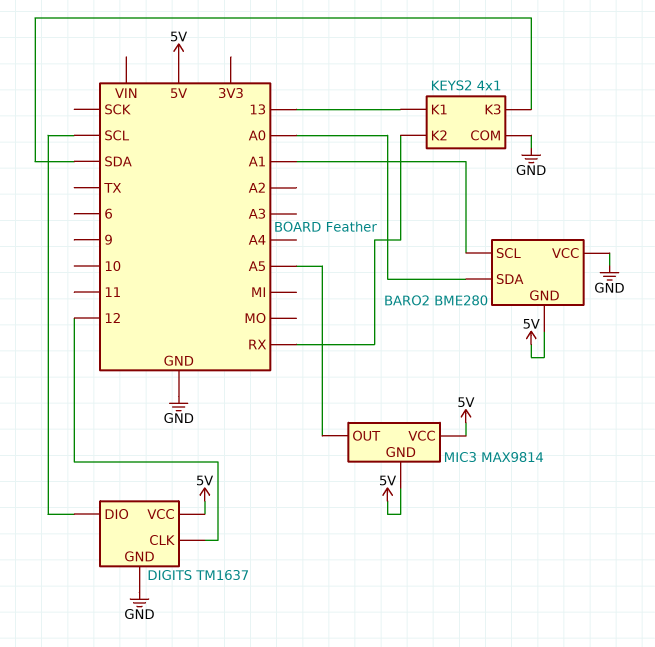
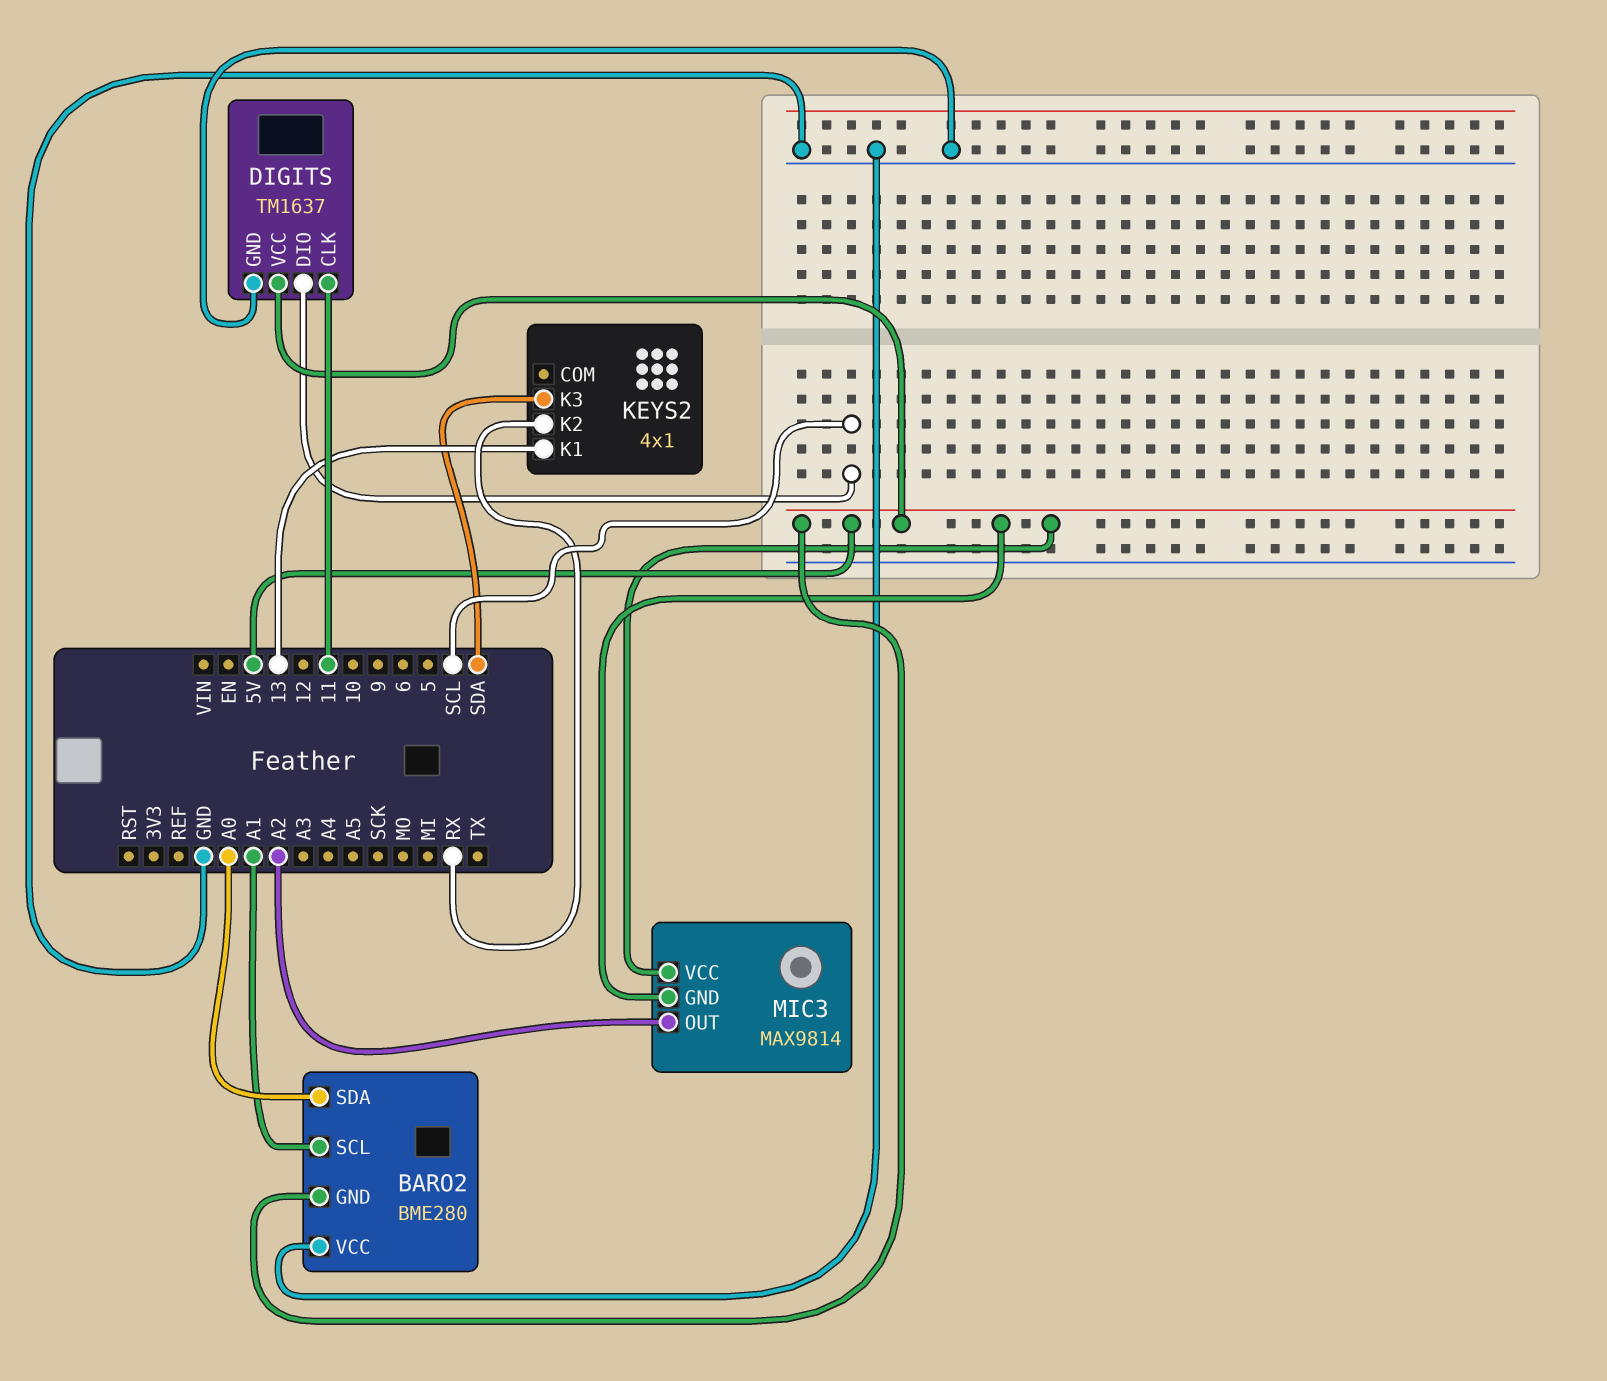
DIGITS pin CLK: 12 -> 11
KEYS2 pin COM: GND -> none
MIC3 pin OUT: A5 -> A2

